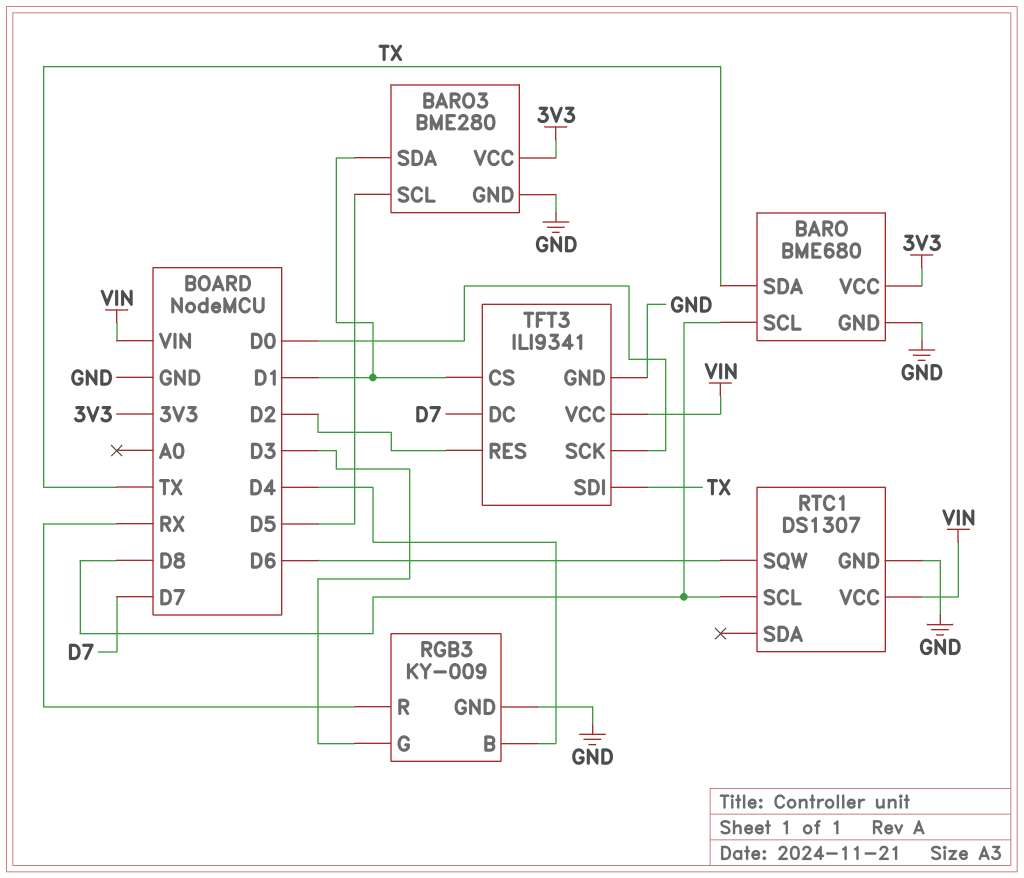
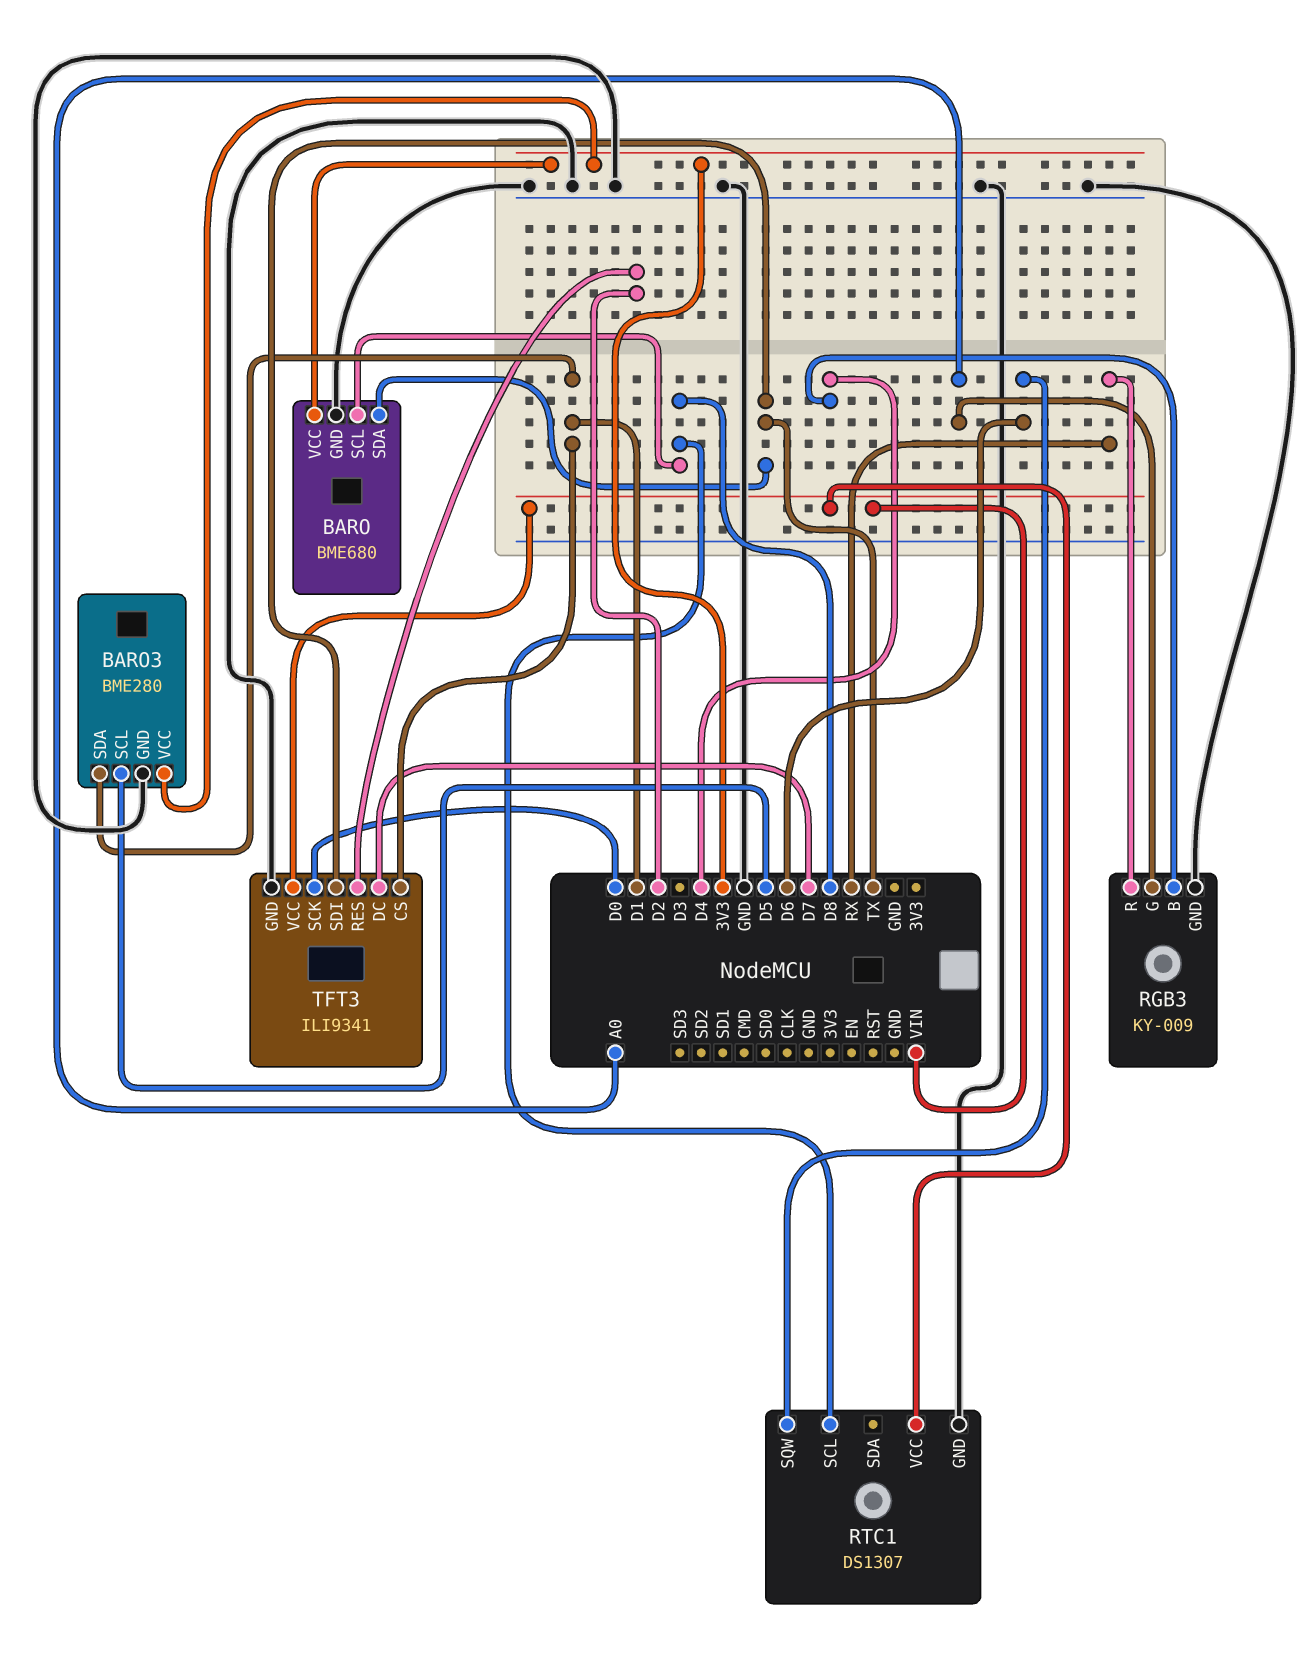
RGB3 pin G: D3 -> A0

